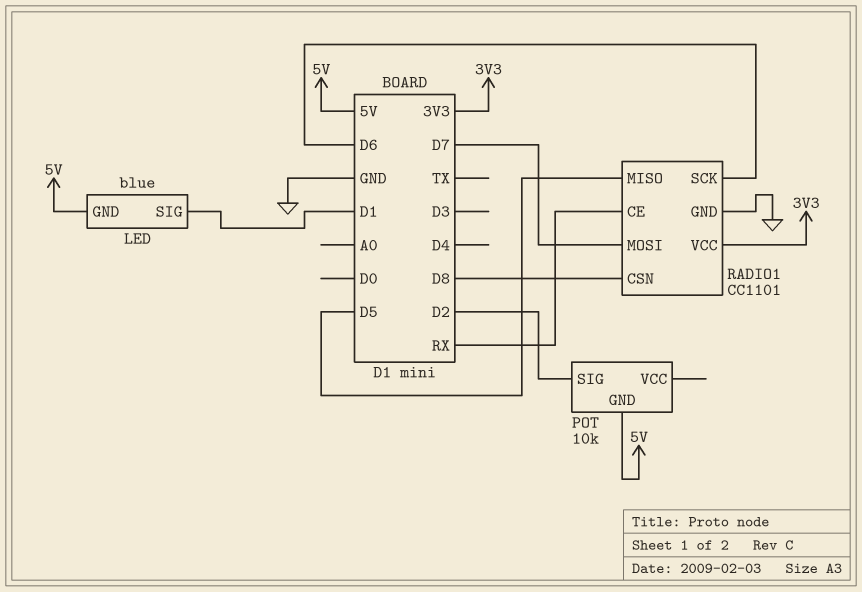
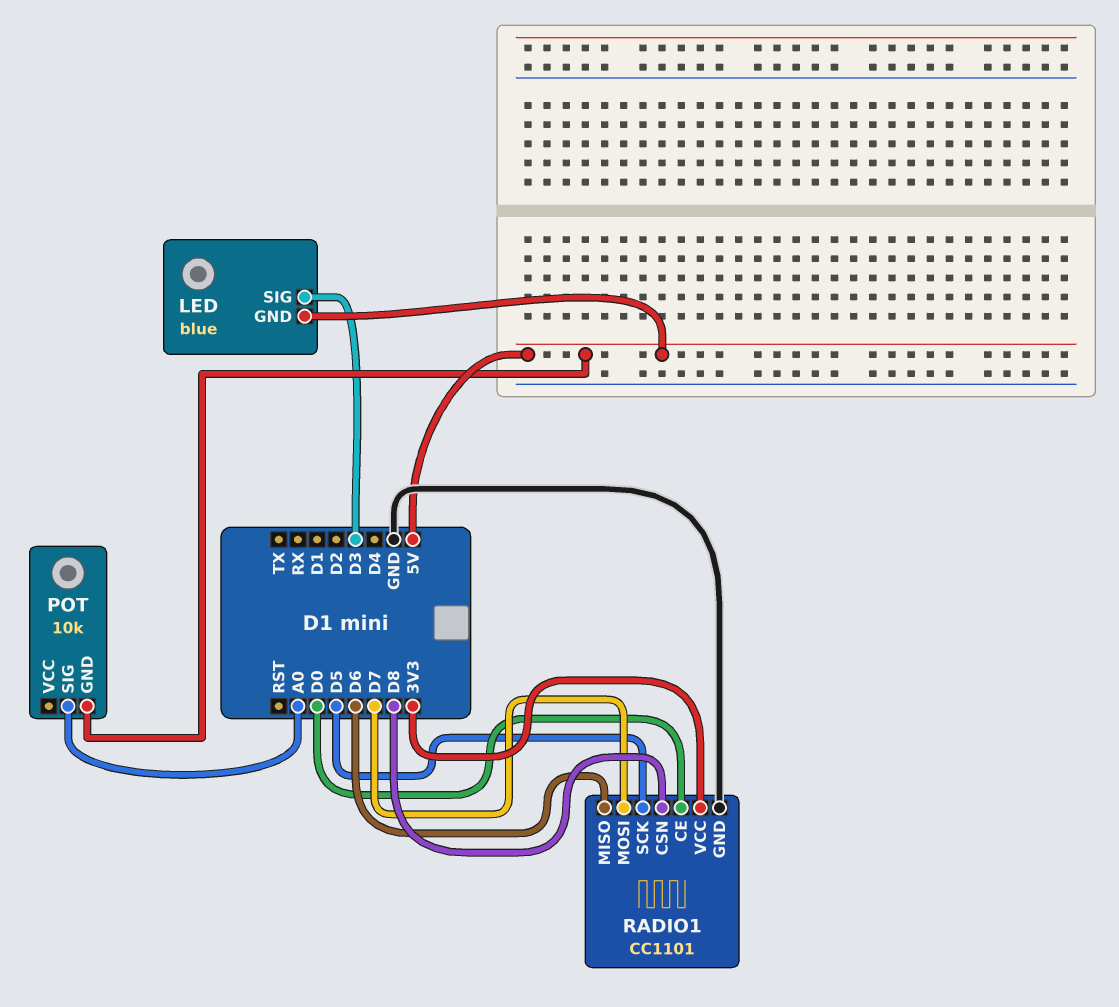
LED pin SIG: D1 -> D3
POT pin SIG: D2 -> A0
RADIO1 pin CE: RX -> D0
RADIO1 pin MISO: D5 -> D6
RADIO1 pin SCK: D6 -> D5

